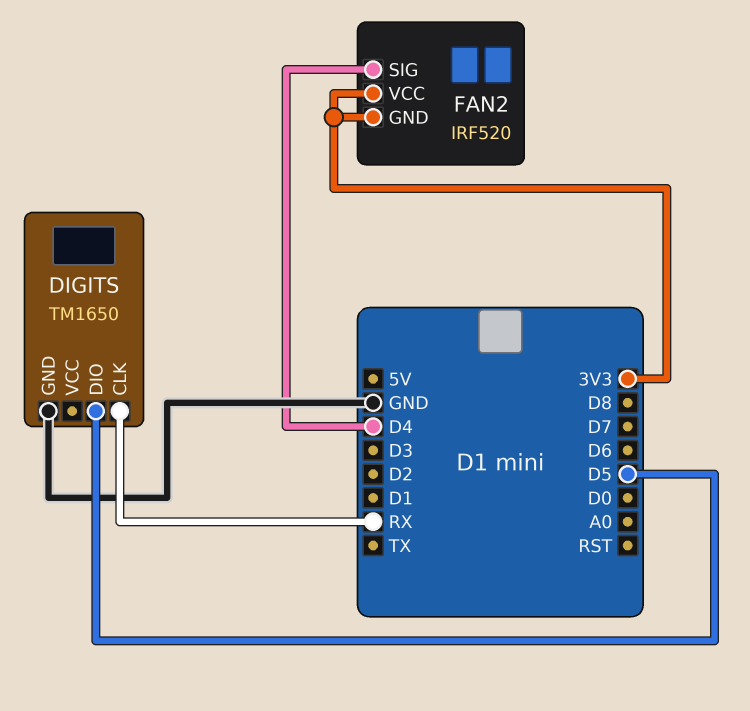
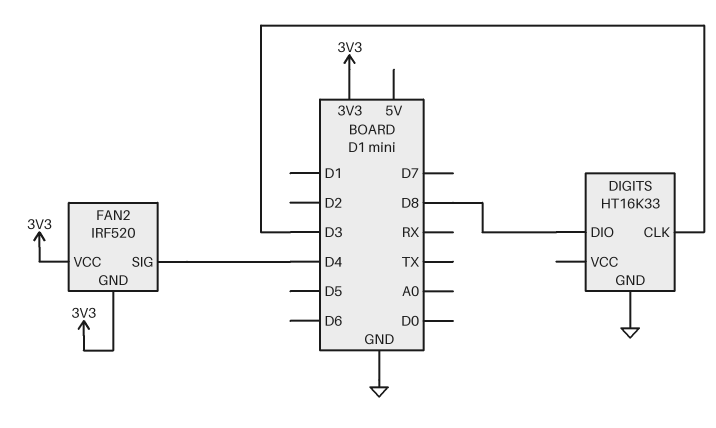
DIGITS: TM1650 -> HT16K33
DIGITS pin CLK: RX -> D3
DIGITS pin DIO: D5 -> D8

